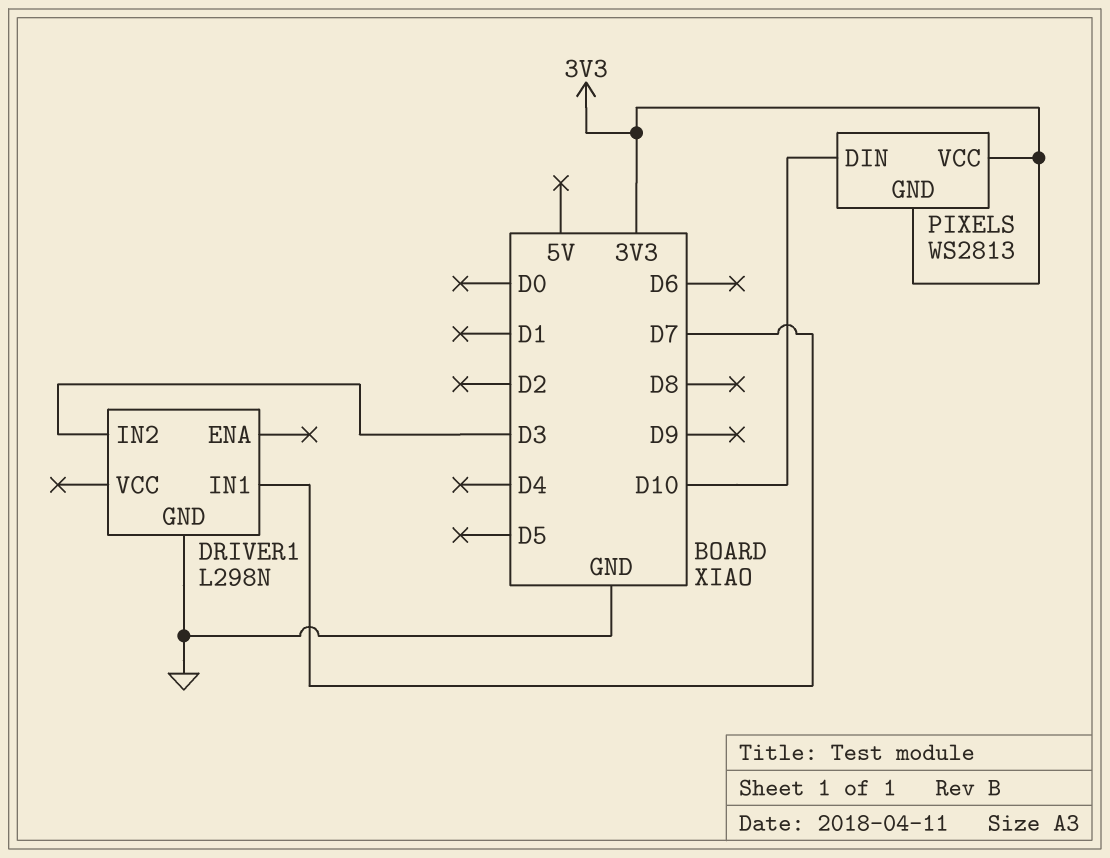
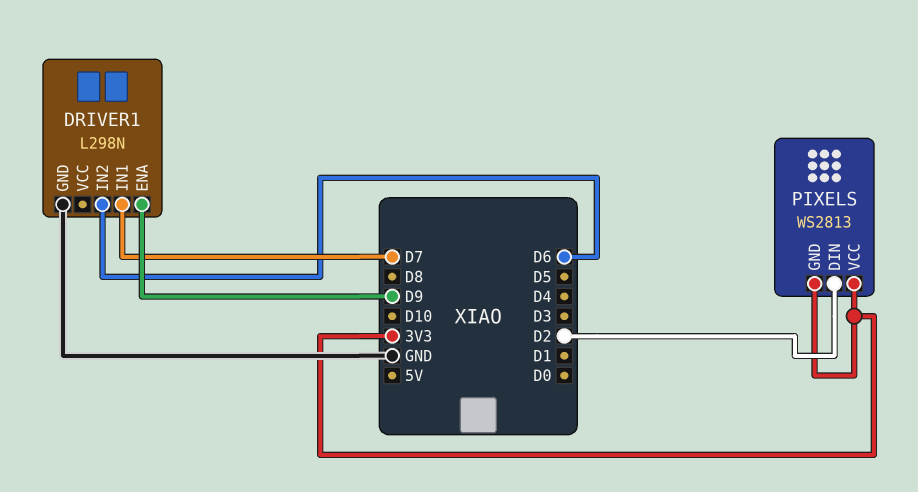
DRIVER1 pin ENA: none -> D9
DRIVER1 pin IN2: D3 -> D6
PIXELS pin DIN: D10 -> D2

